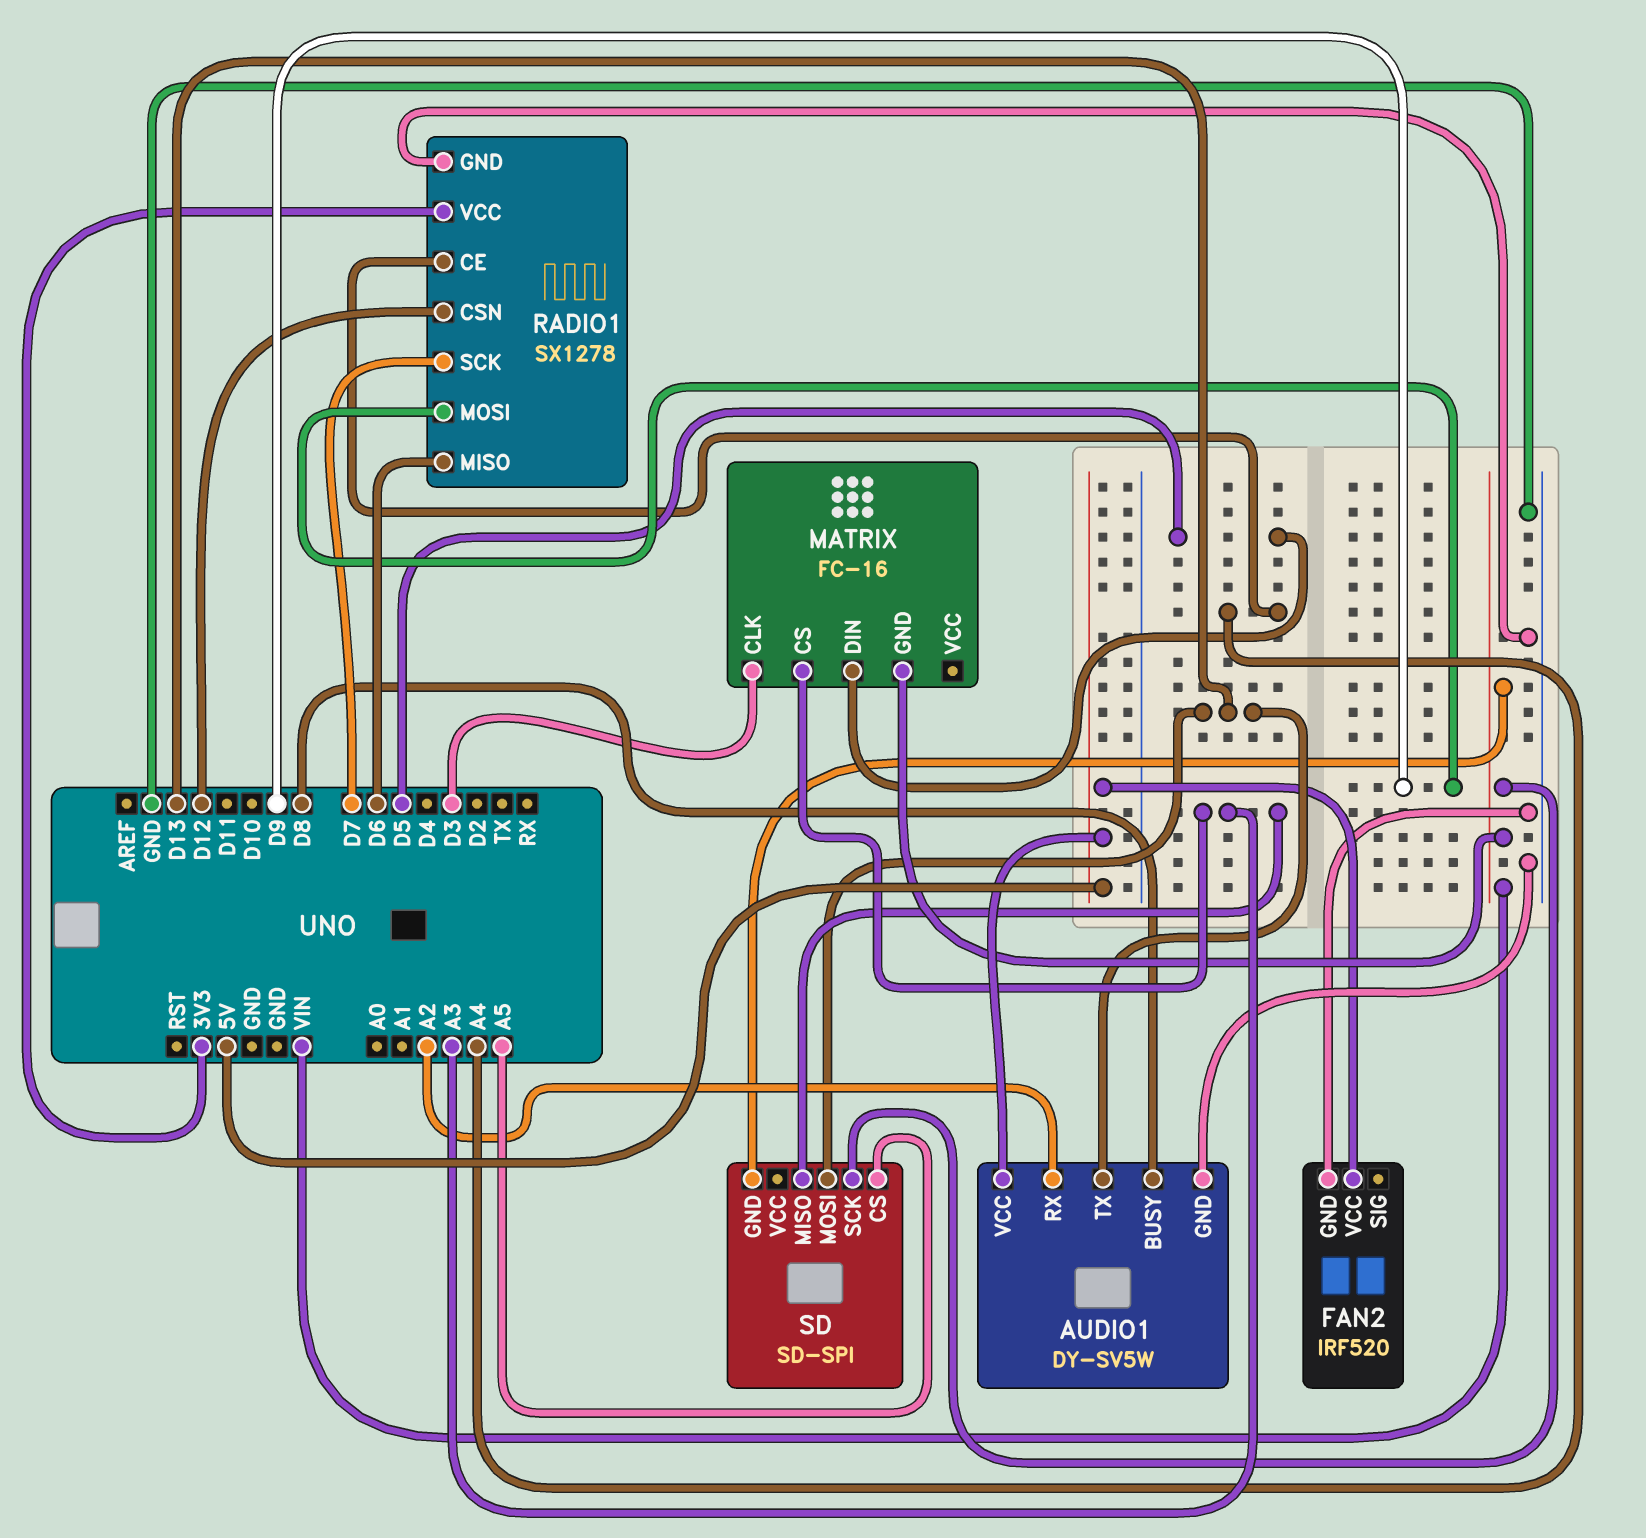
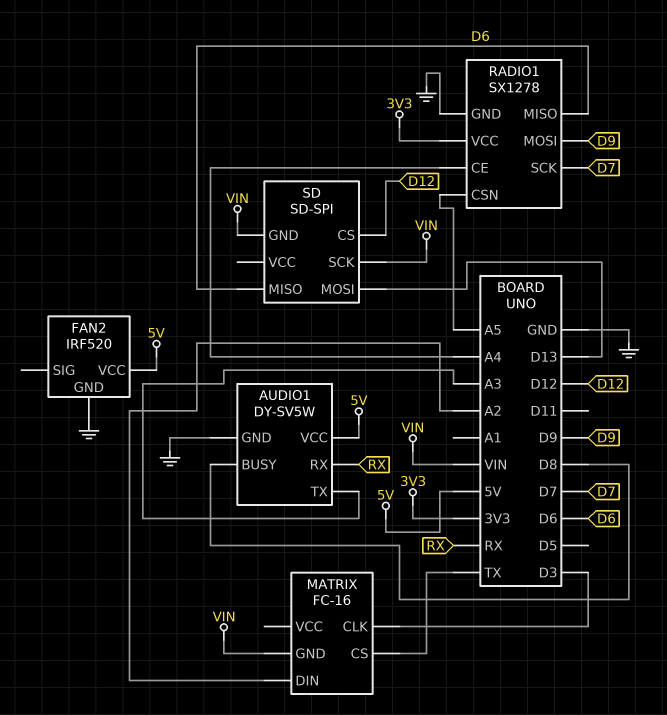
AUDIO1 pin RX: A2 -> RX
AUDIO1 pin TX: D13 -> A3
MATRIX pin CS: A3 -> TX
MATRIX pin DIN: D5 -> A2
RADIO1 pin CSN: D12 -> A5
SD pin CS: A5 -> D12
SD pin MISO: A3 -> D6

